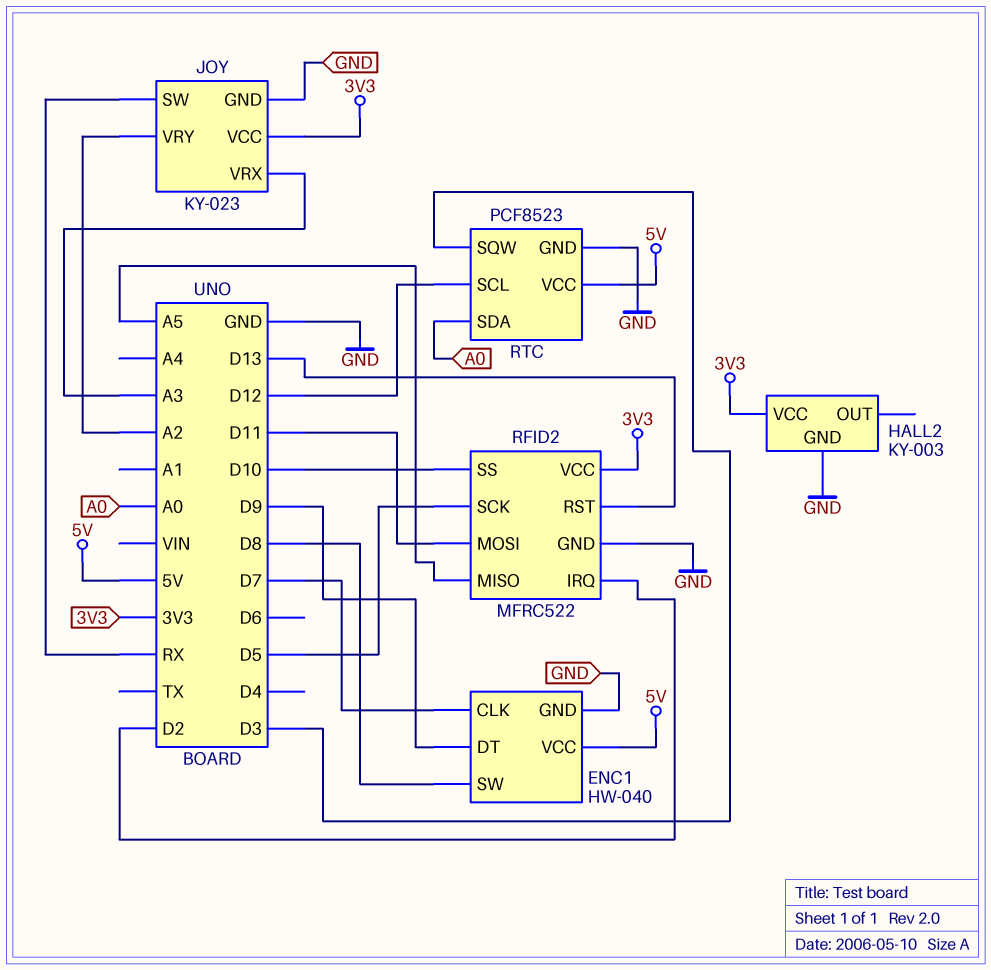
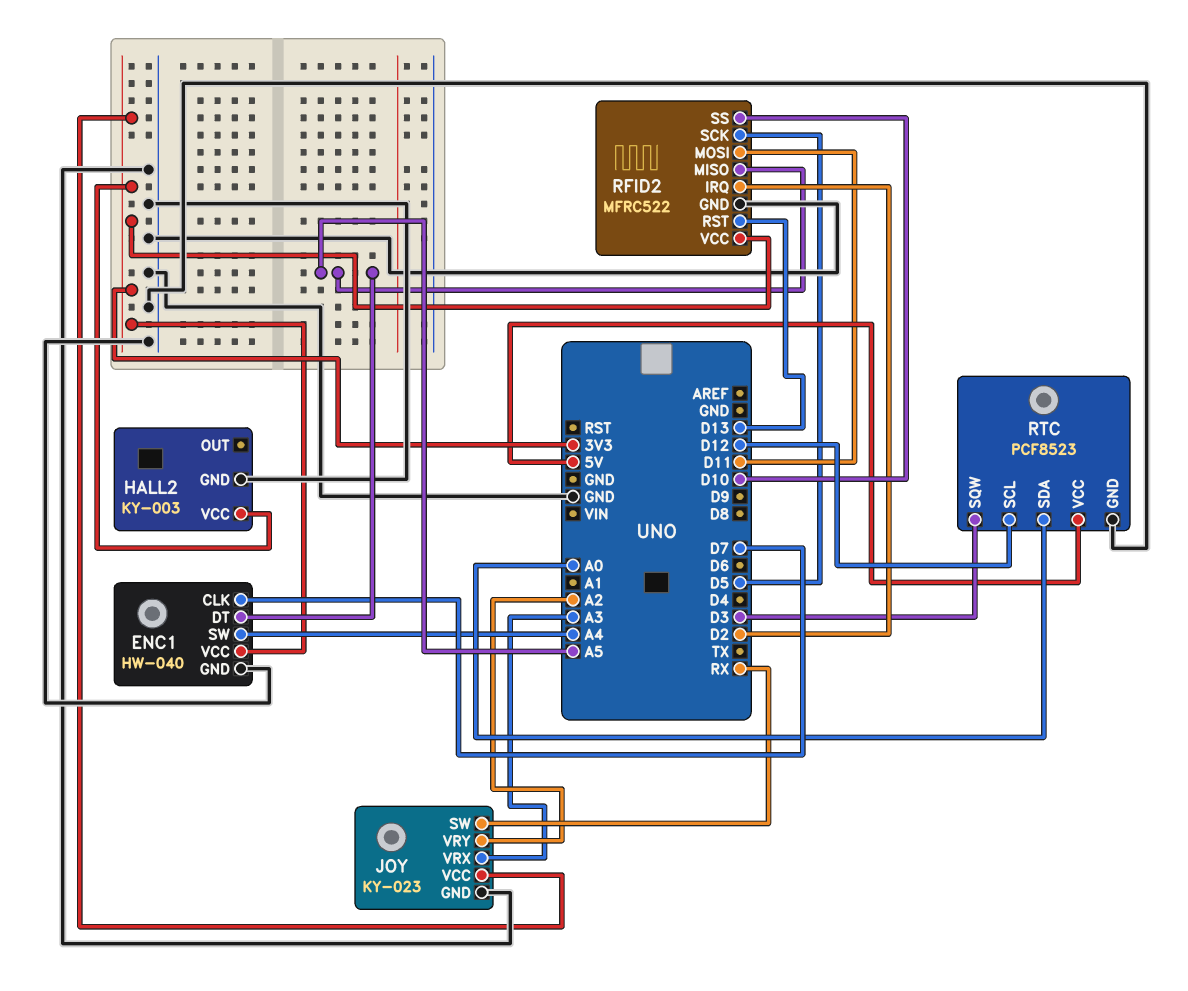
ENC1 pin DT: D9 -> A5
ENC1 pin SW: D8 -> A4
ENC1 pin VCC: 5V -> 3V3

